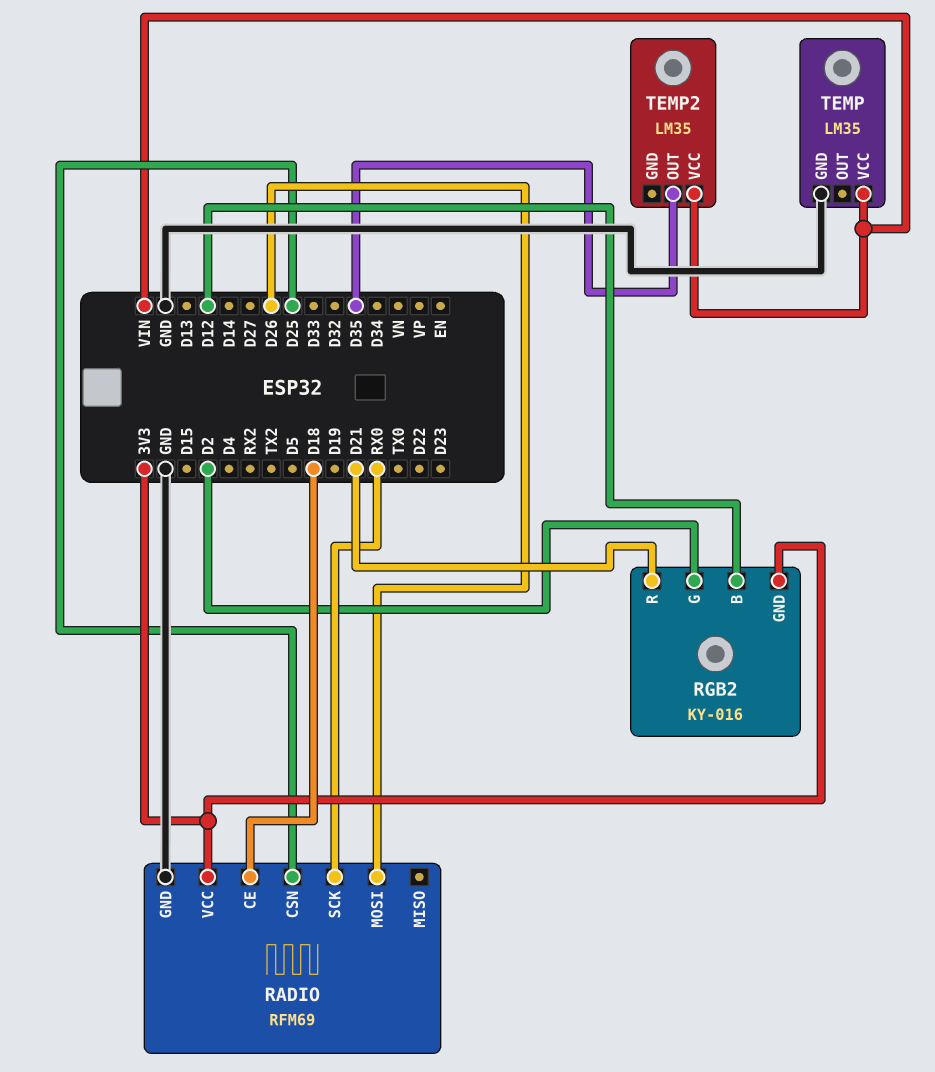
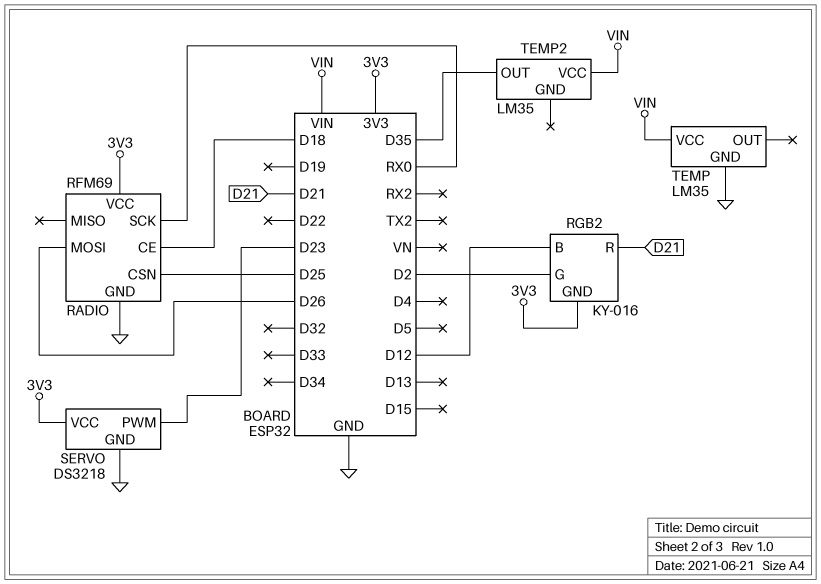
SERVO: none -> DS3218
SERVO pin GND: none -> GND
SERVO pin PWM: none -> D23
SERVO pin VCC: none -> 3V3

